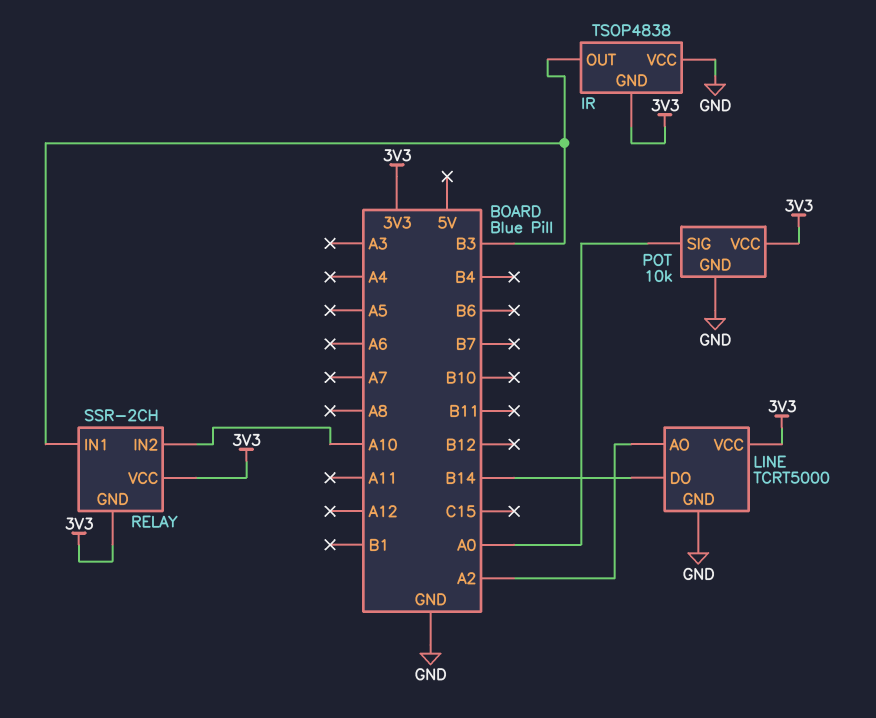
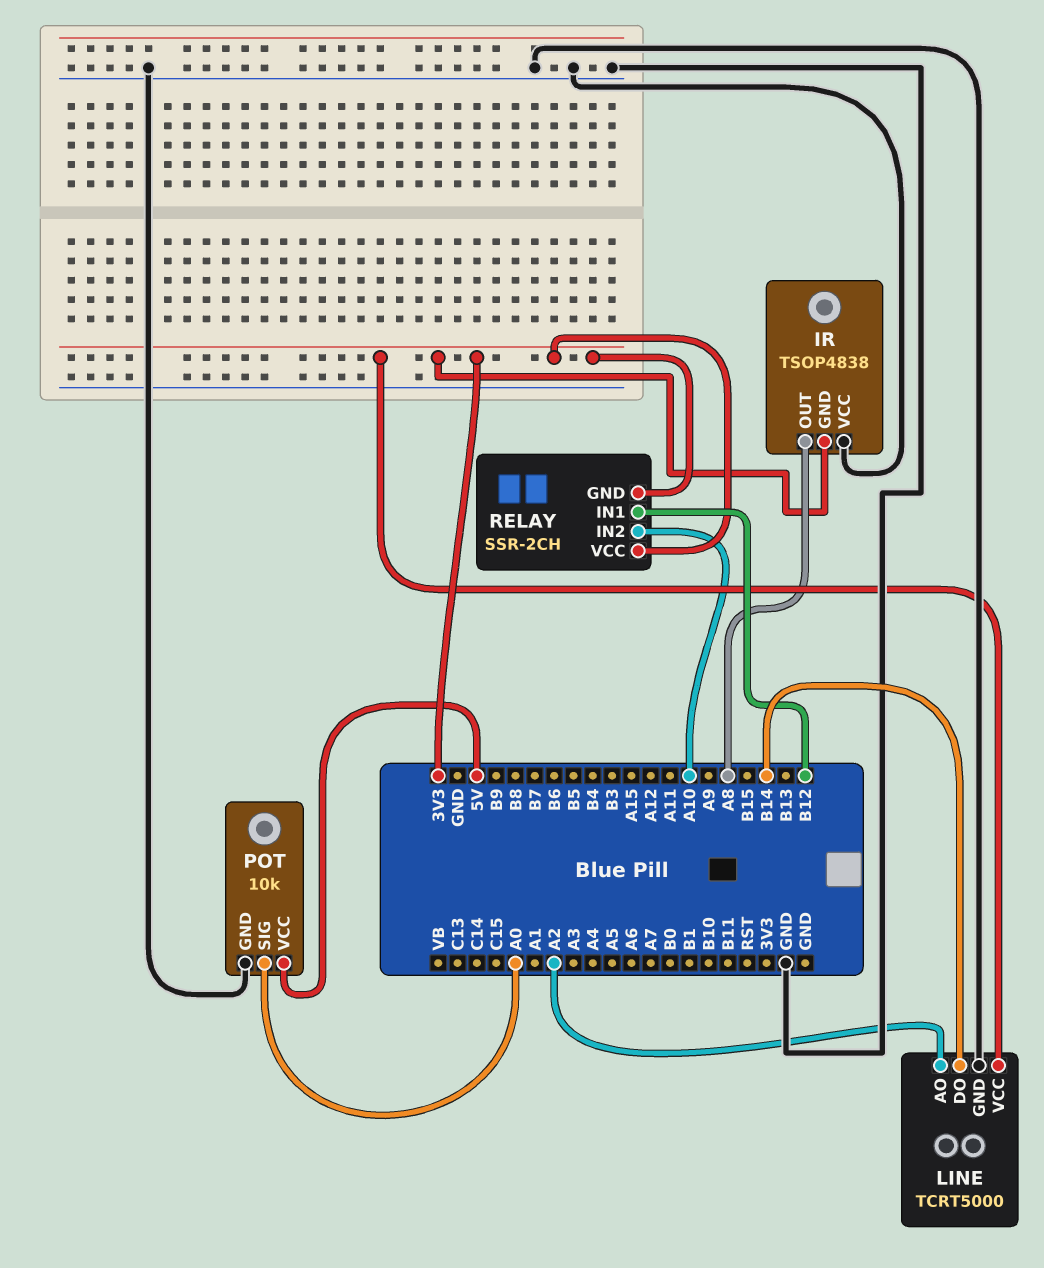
IR pin OUT: B3 -> A8
POT pin VCC: 3V3 -> 5V
RELAY pin IN1: B3 -> B12

